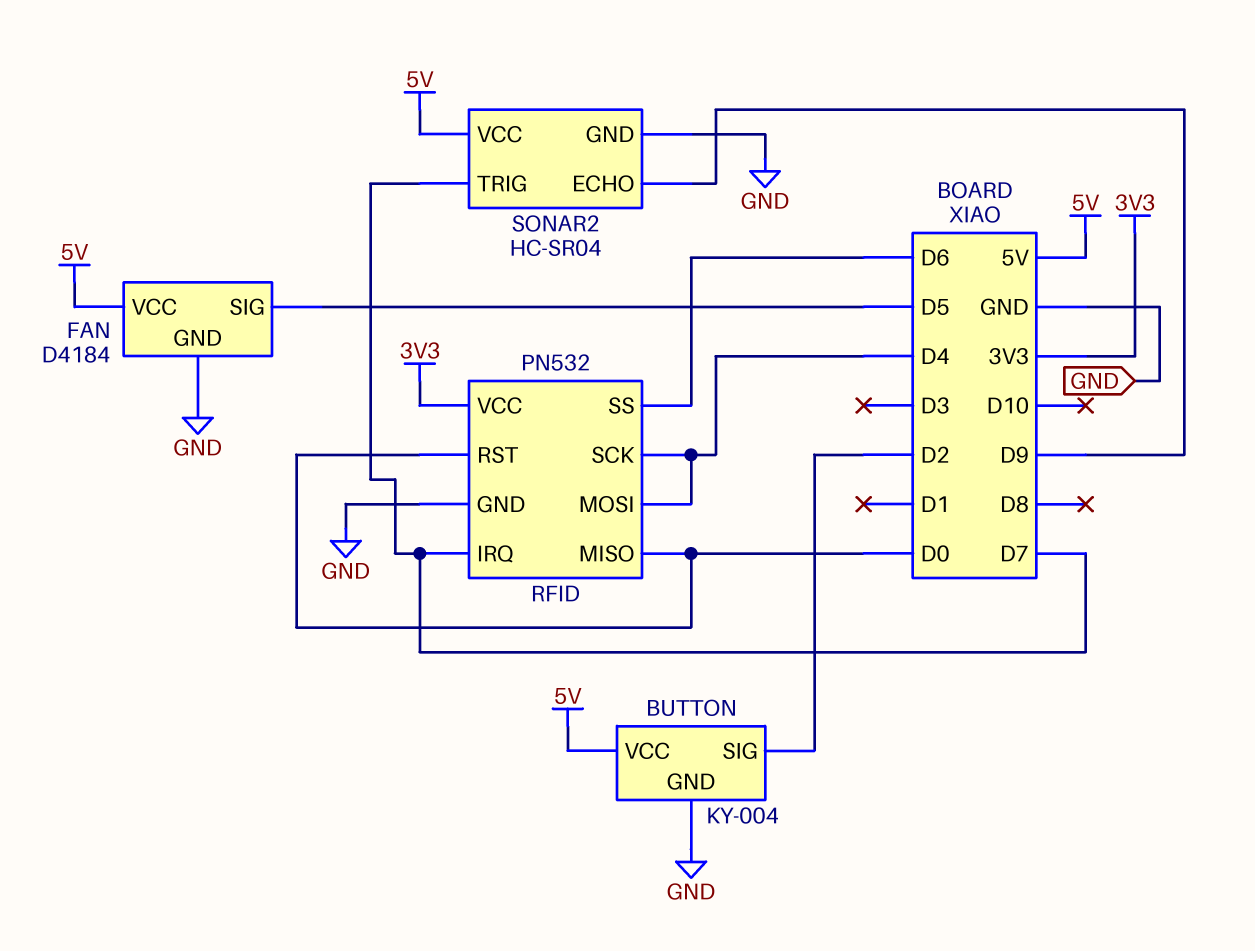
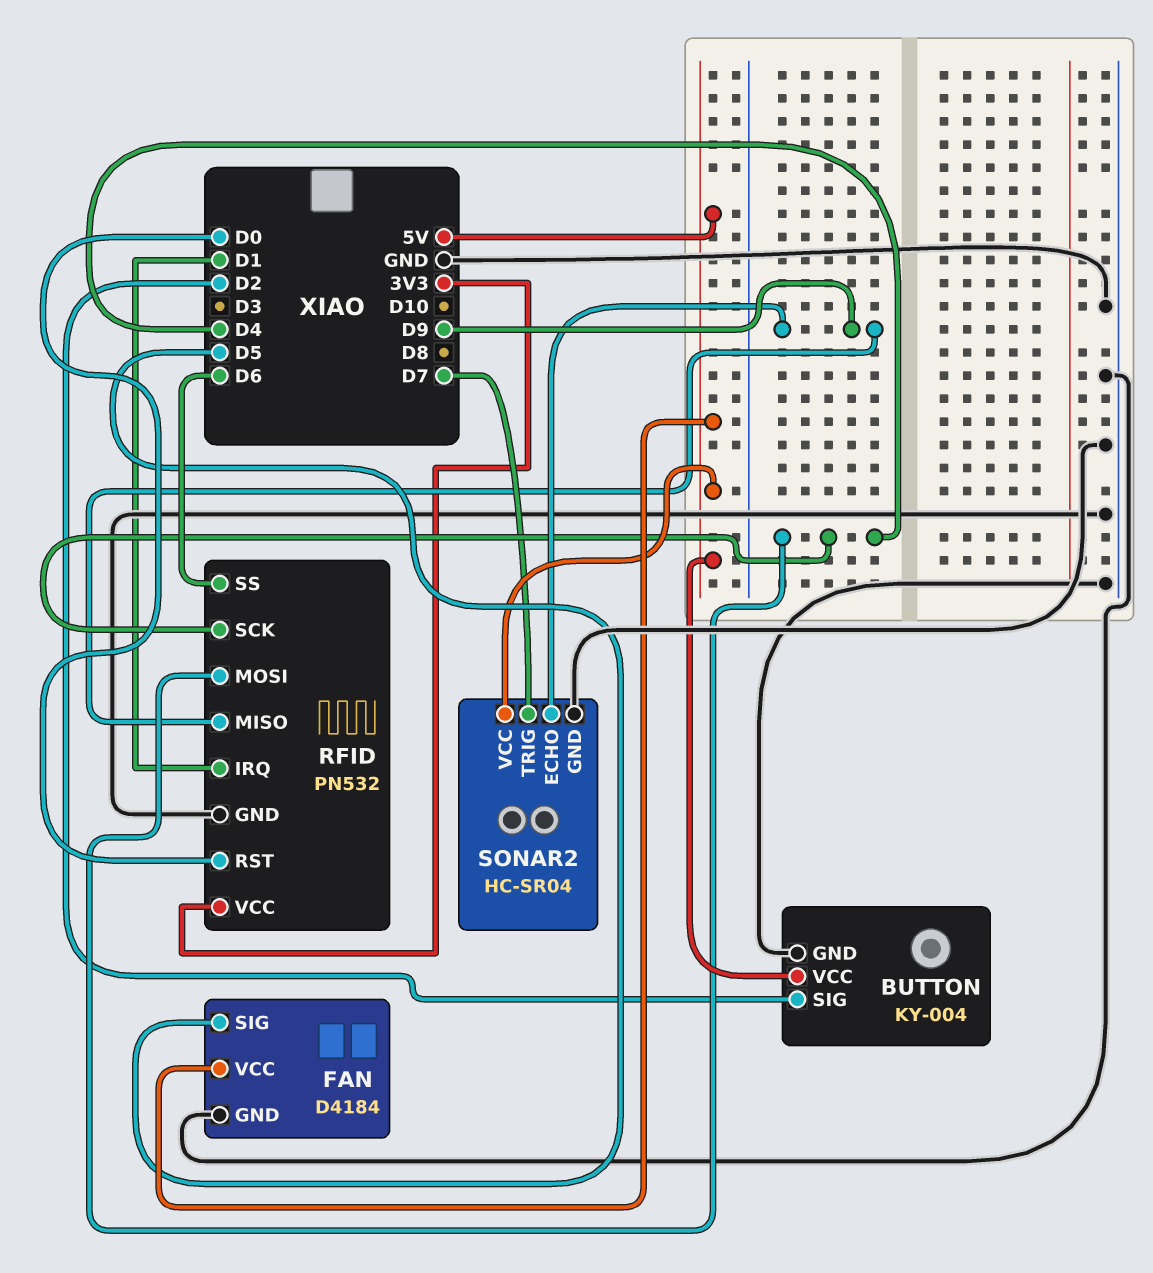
RFID pin IRQ: D7 -> D1
RFID pin MISO: D0 -> D9

